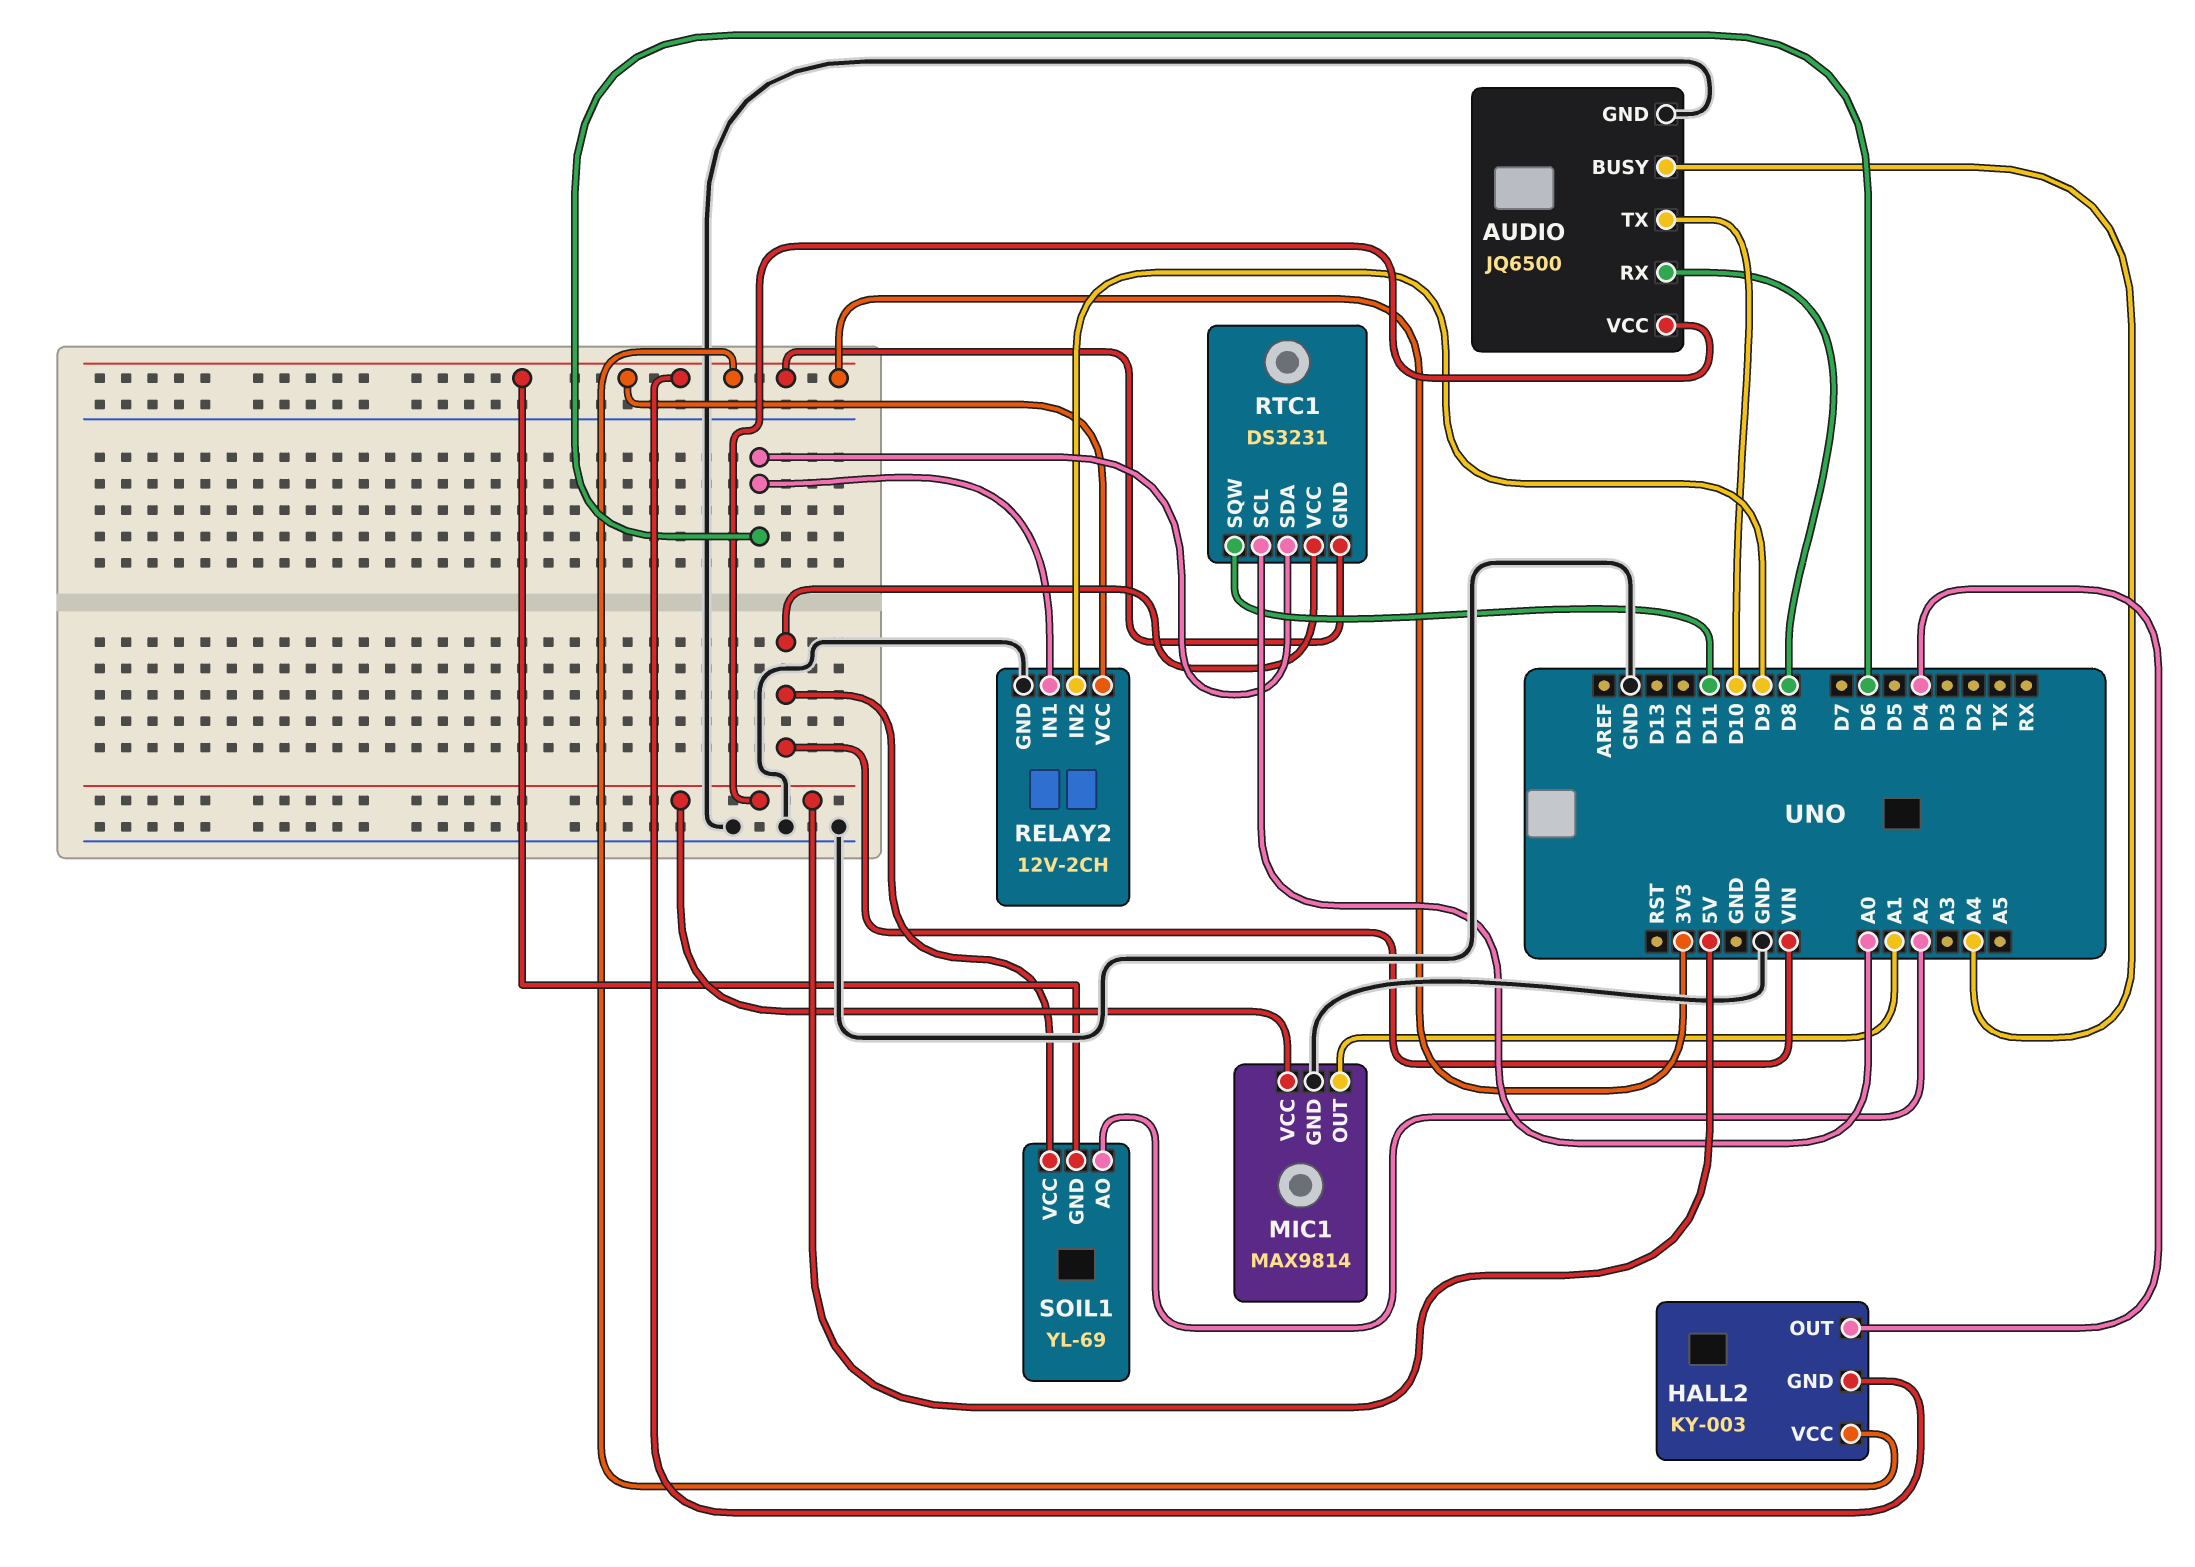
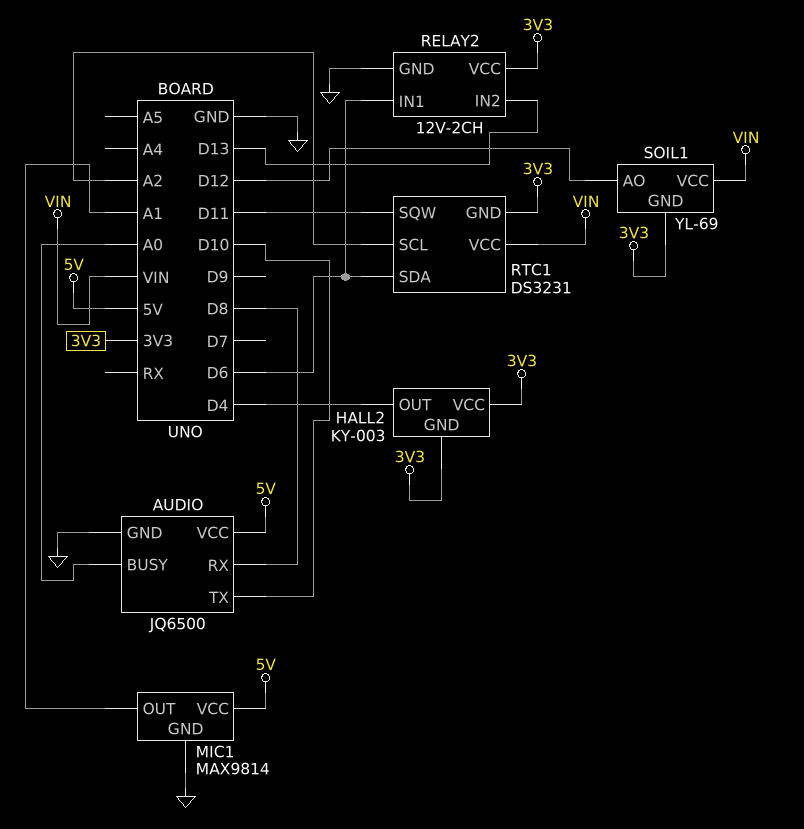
AUDIO pin BUSY: A4 -> A0
RELAY2 pin IN2: D9 -> D13
RTC1 pin SCL: A0 -> A2
SOIL1 pin AO: A2 -> D12

